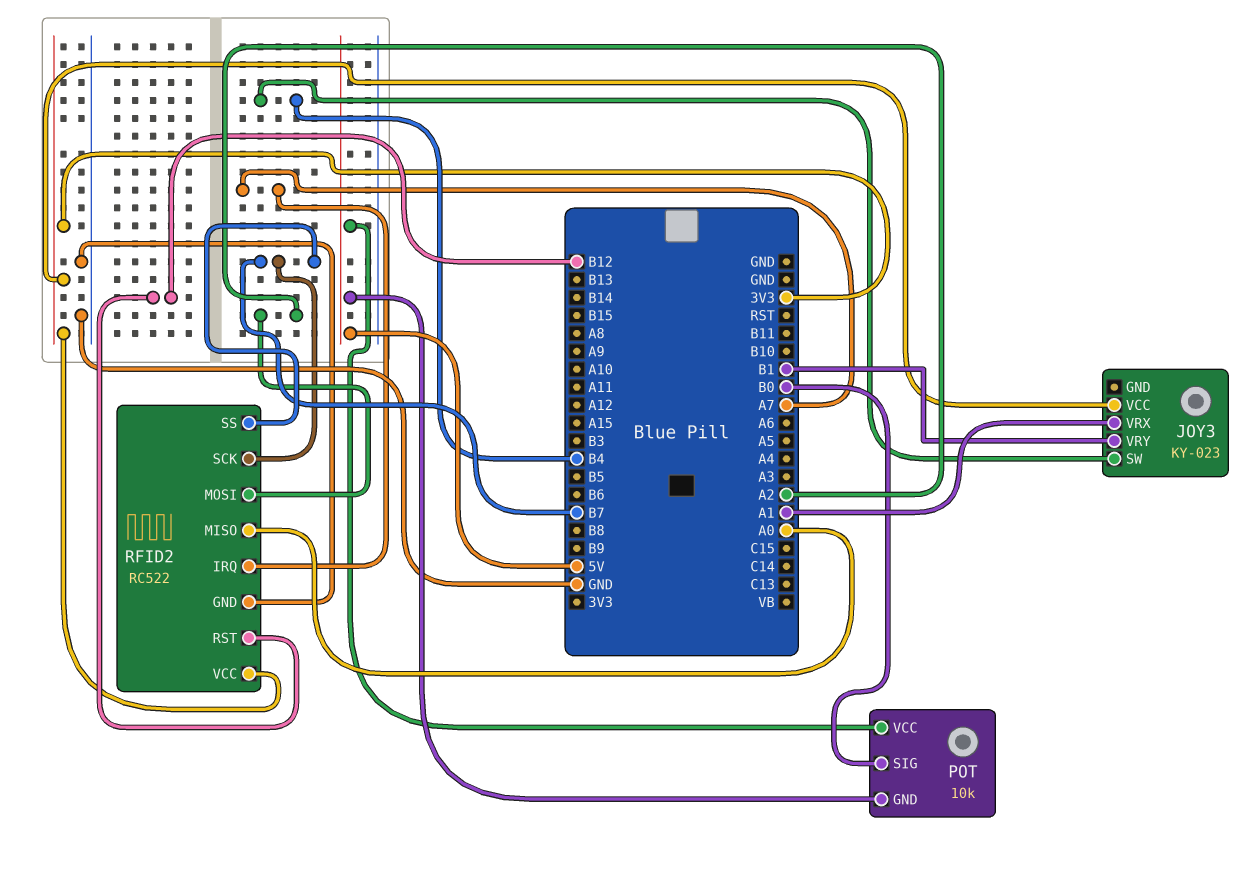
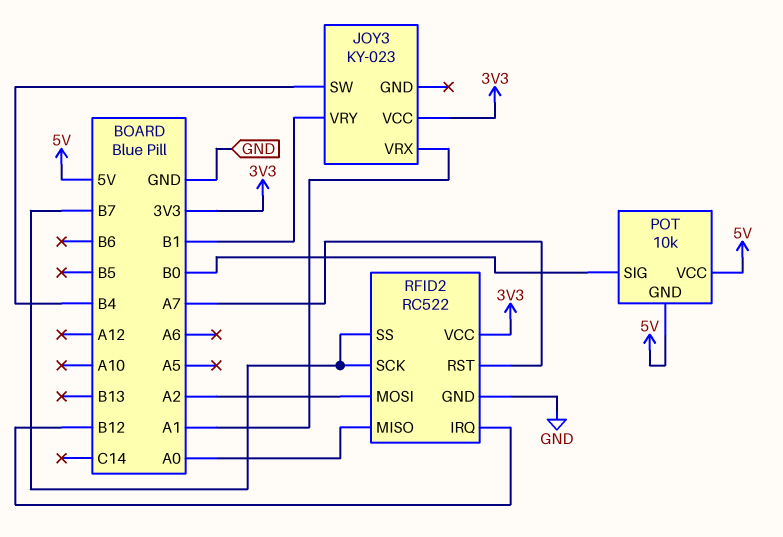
RFID2 pin IRQ: A7 -> B12
RFID2 pin RST: B12 -> A7

